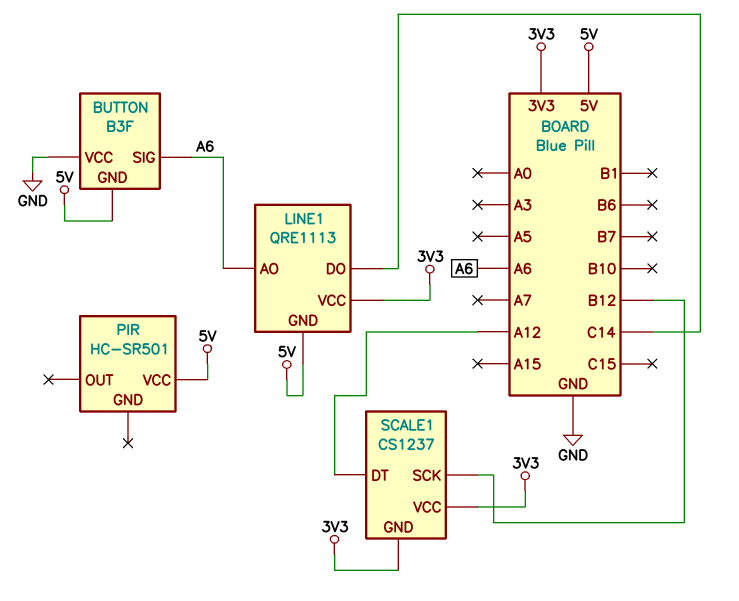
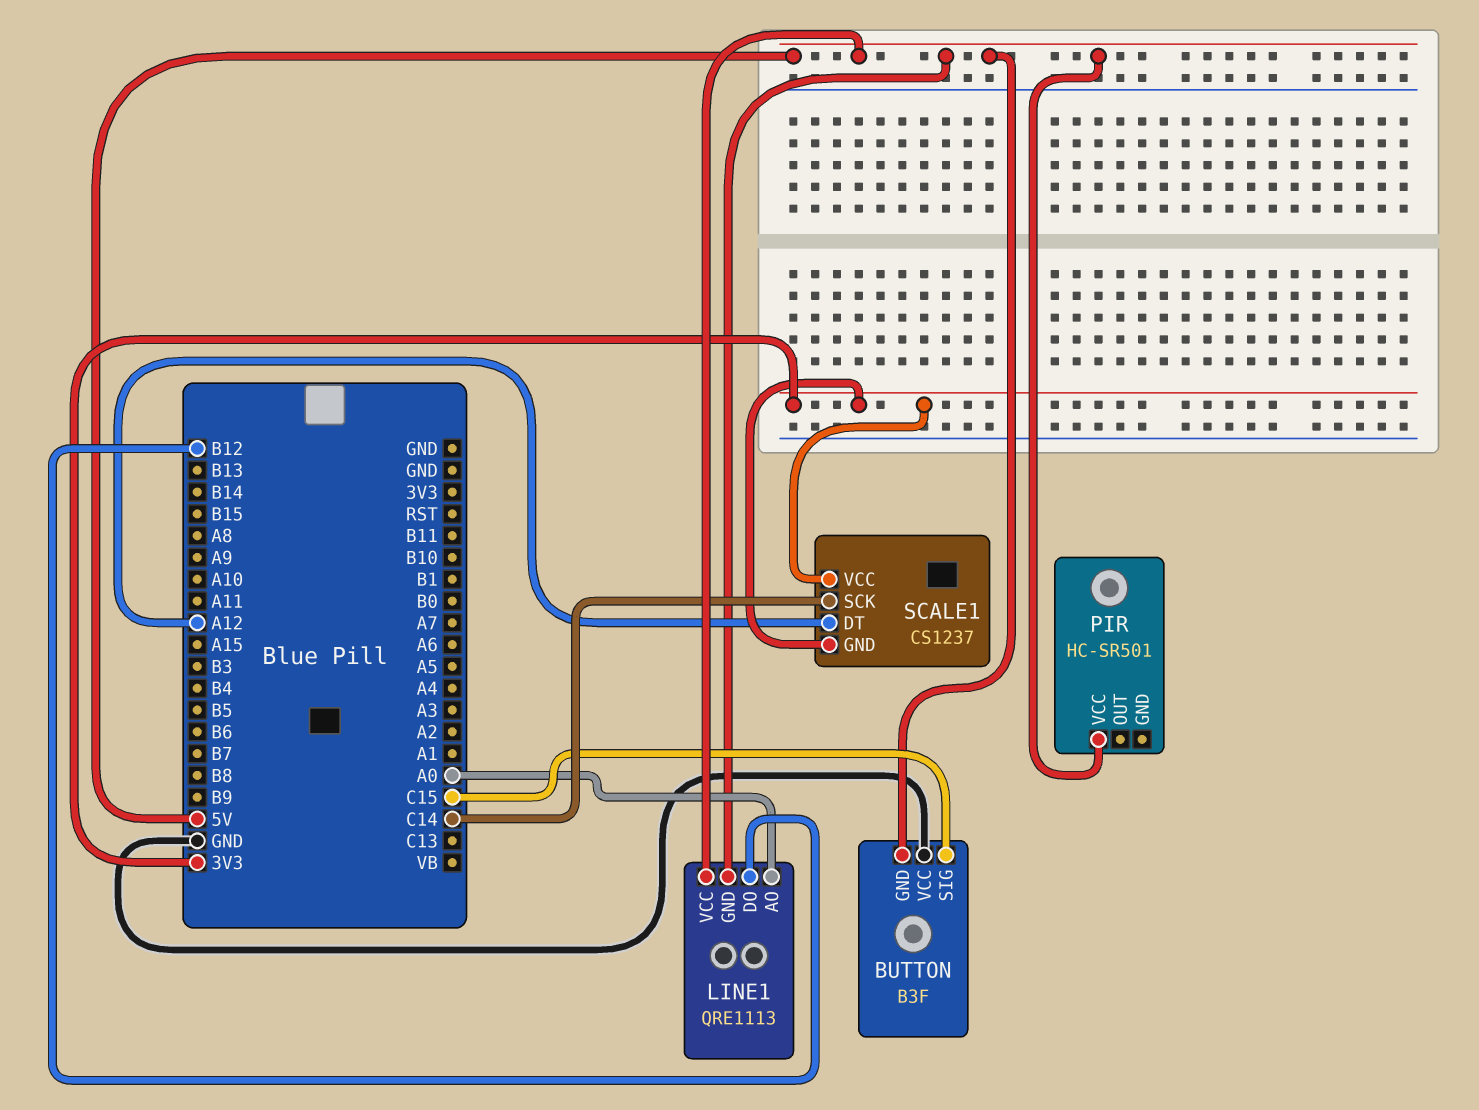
BUTTON pin SIG: A6 -> C15
LINE1 pin AO: A6 -> A0
LINE1 pin DO: C14 -> B12
LINE1 pin VCC: 3V3 -> 5V
SCALE1 pin SCK: B12 -> C14

